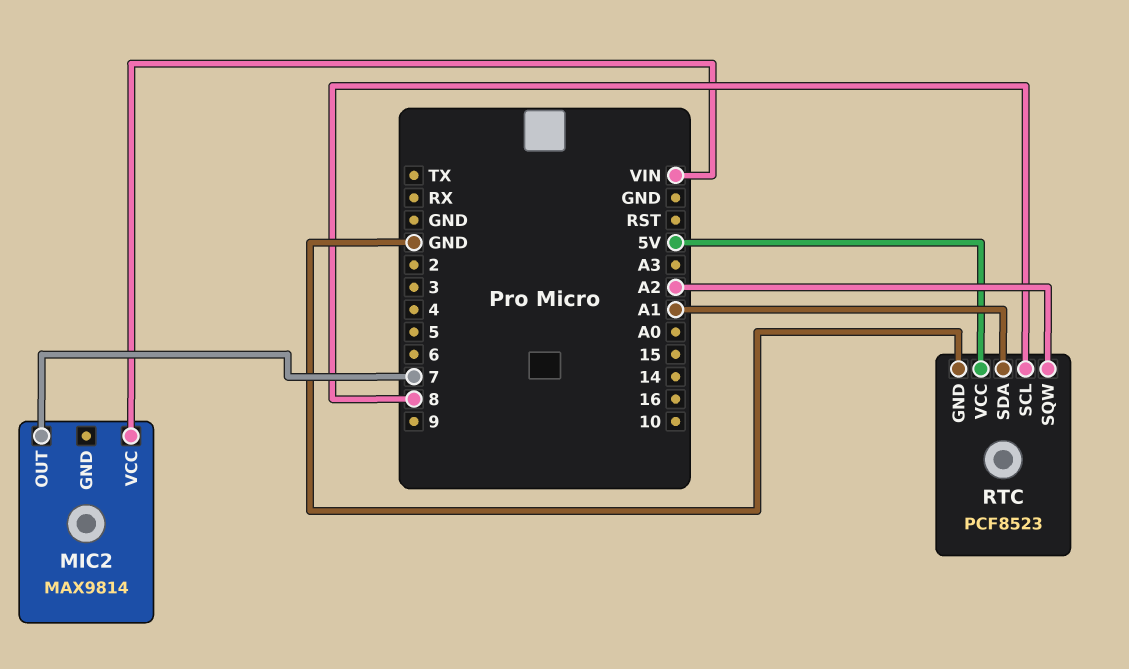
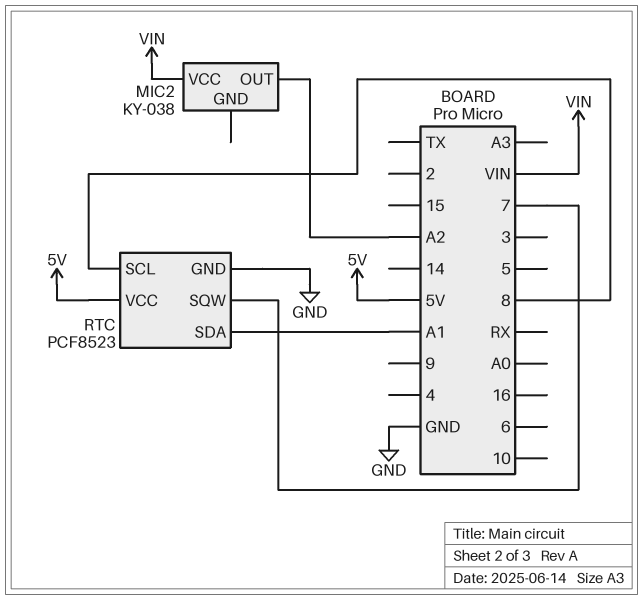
MIC2: MAX9814 -> KY-038
MIC2 pin OUT: 7 -> A2
RTC pin SQW: A2 -> 7

